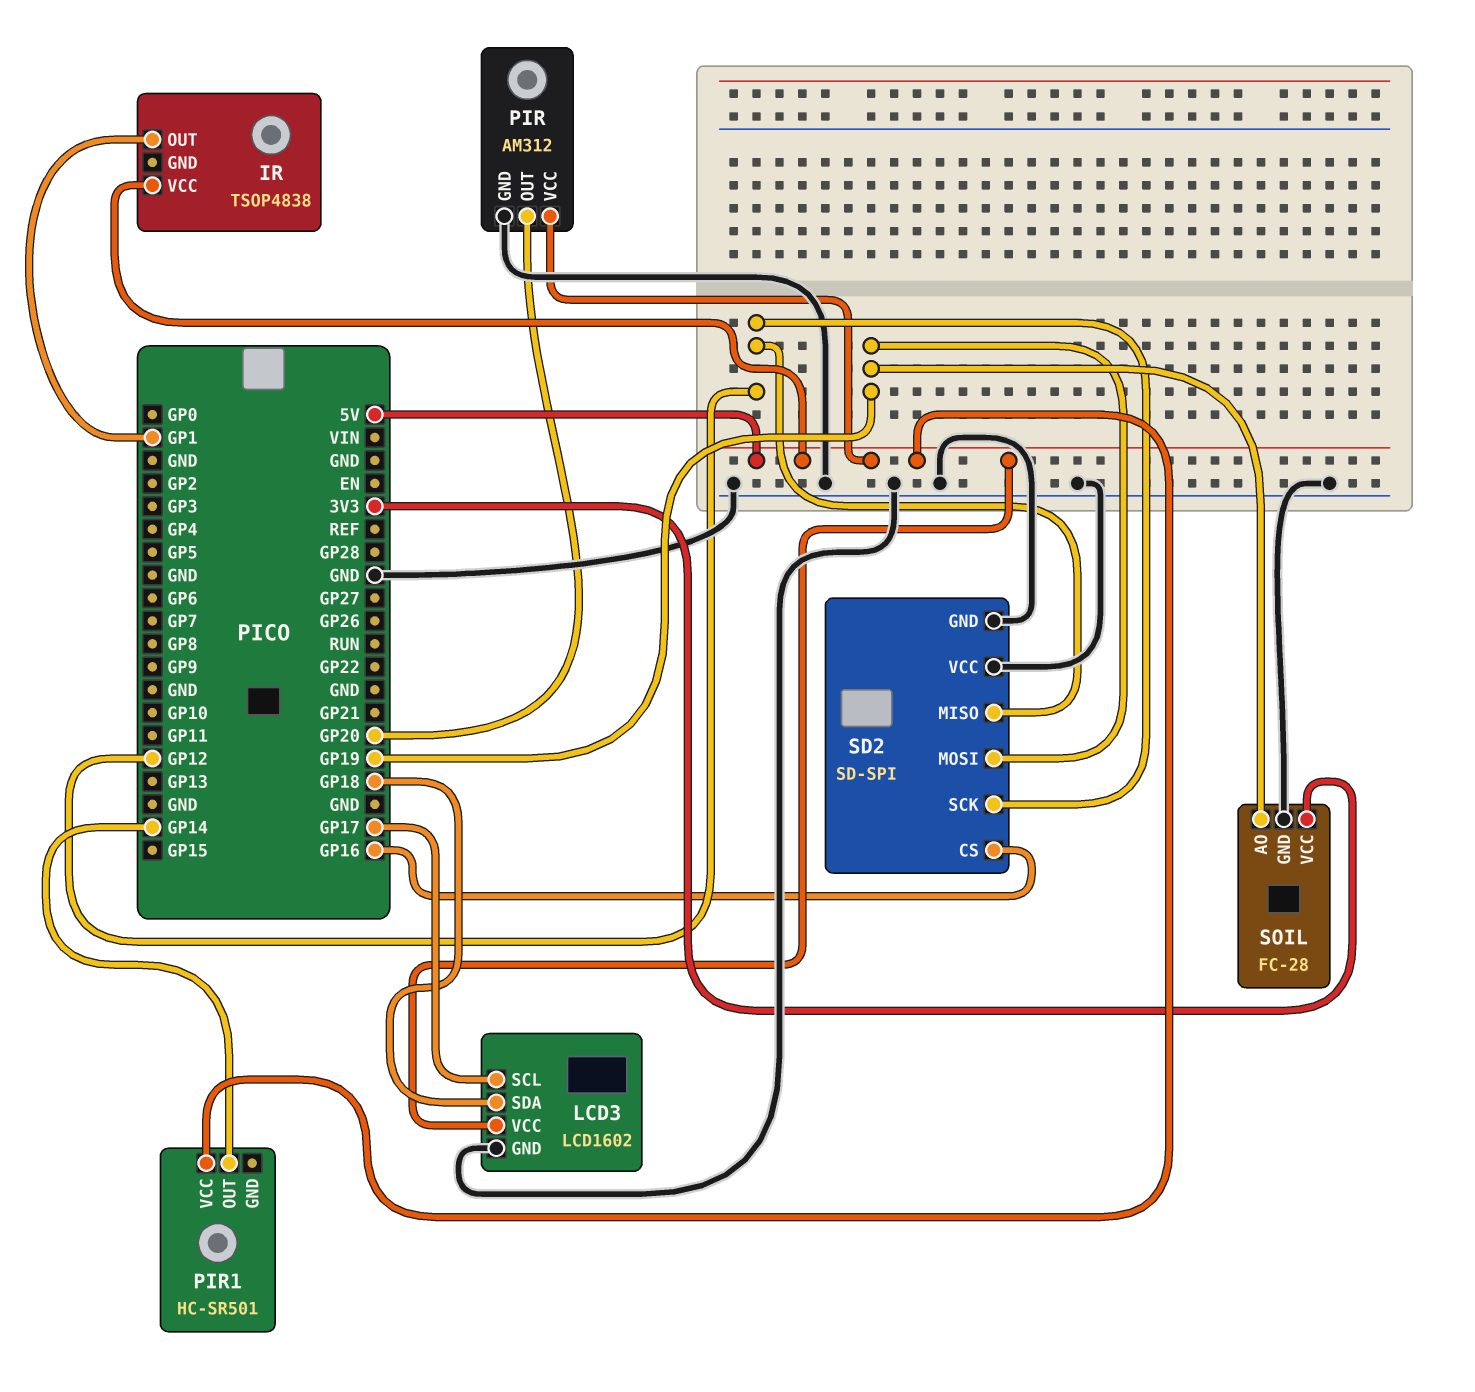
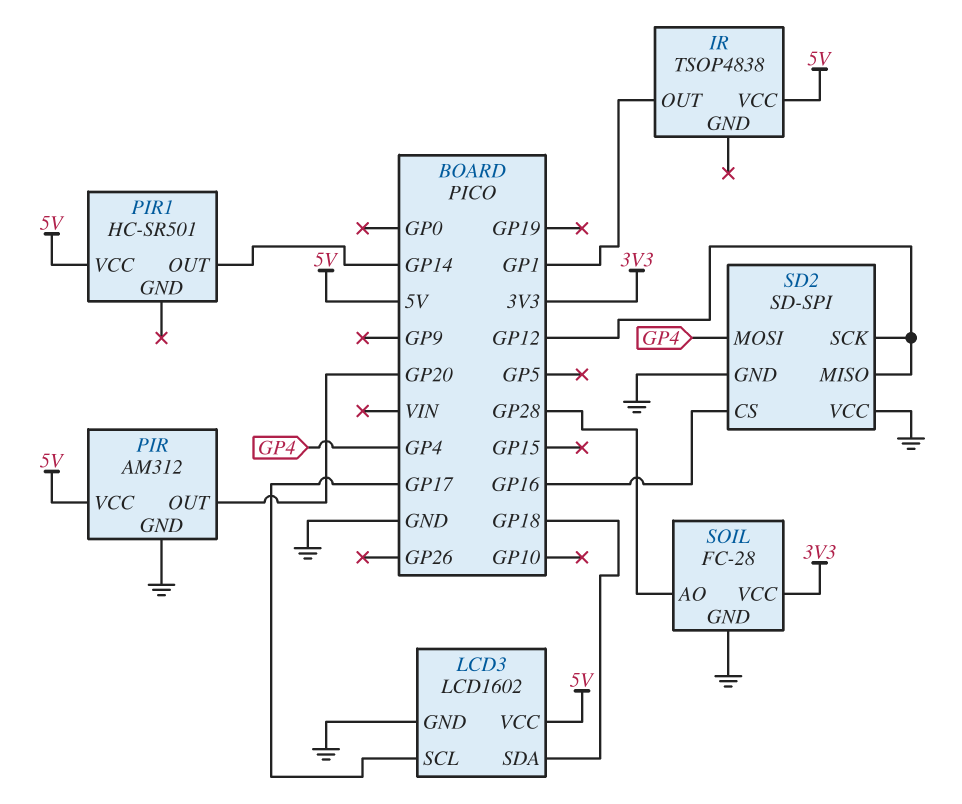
SD2 pin MOSI: GP19 -> GP4
SOIL pin AO: GP19 -> GP28

